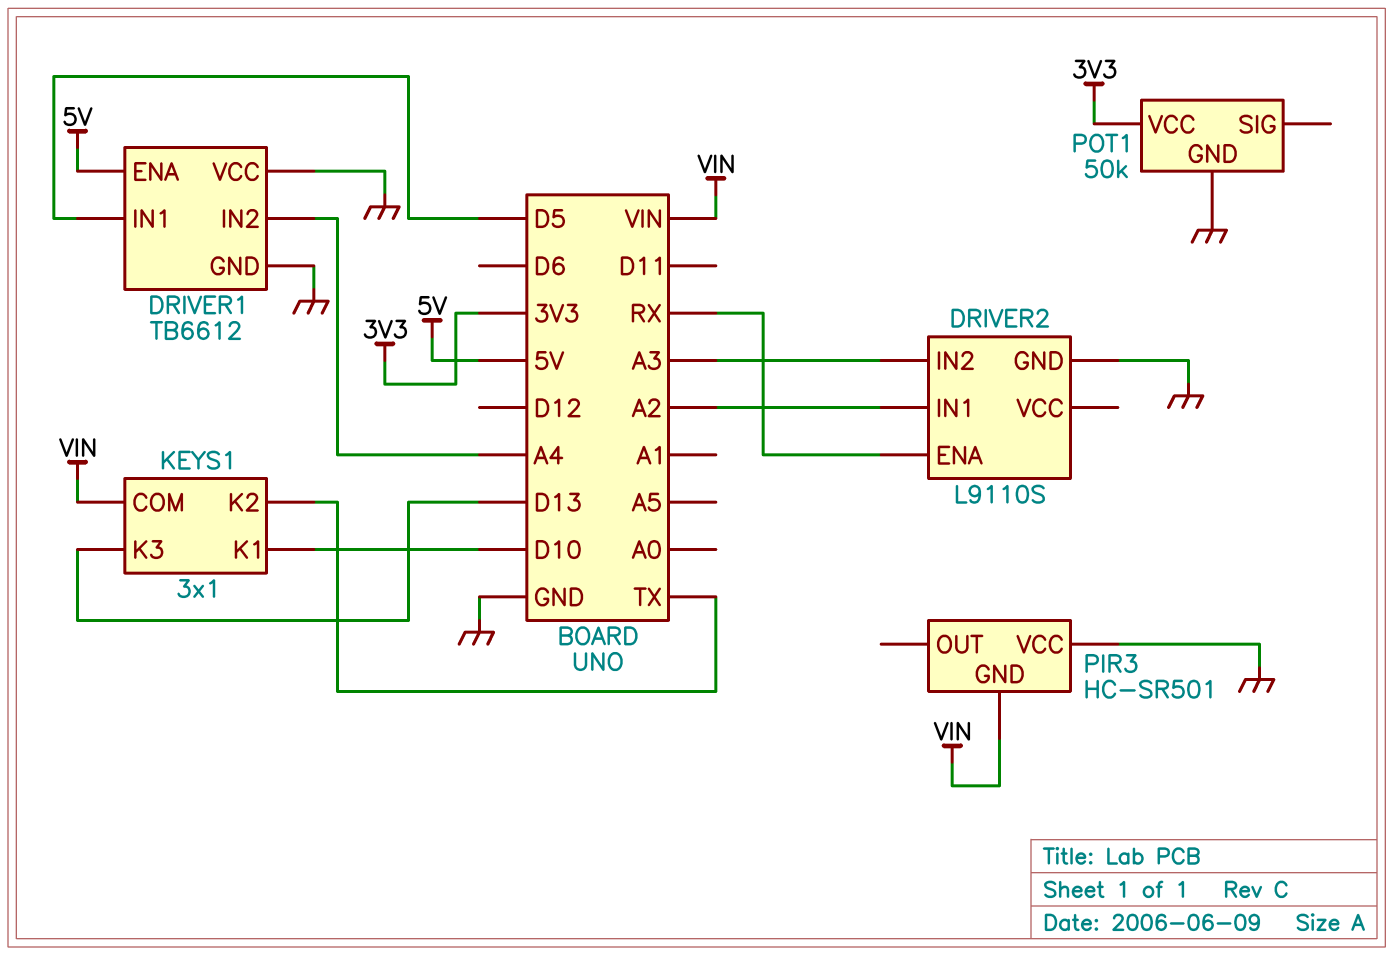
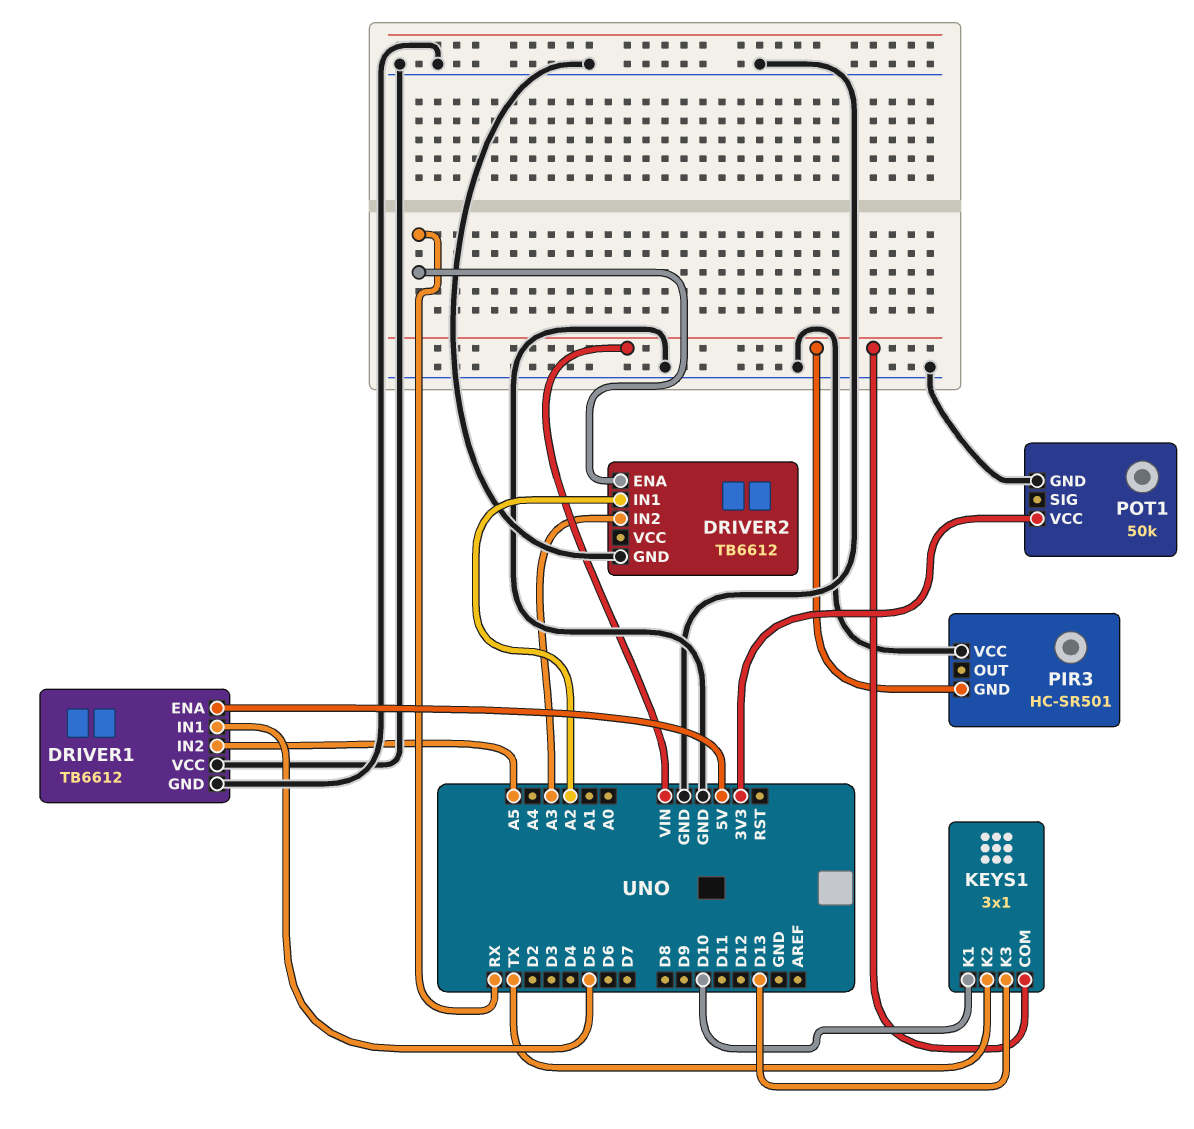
DRIVER1 pin IN2: A4 -> A5
DRIVER2: L9110S -> TB6612

